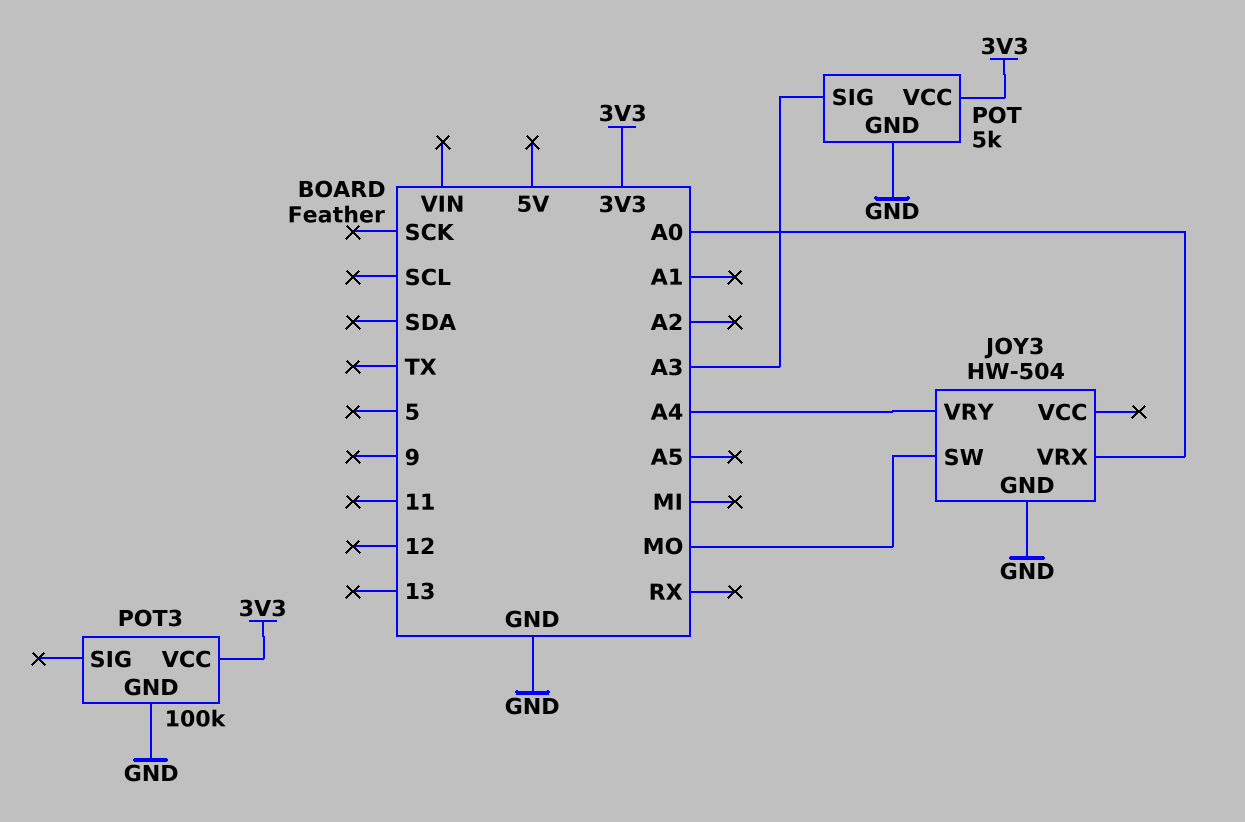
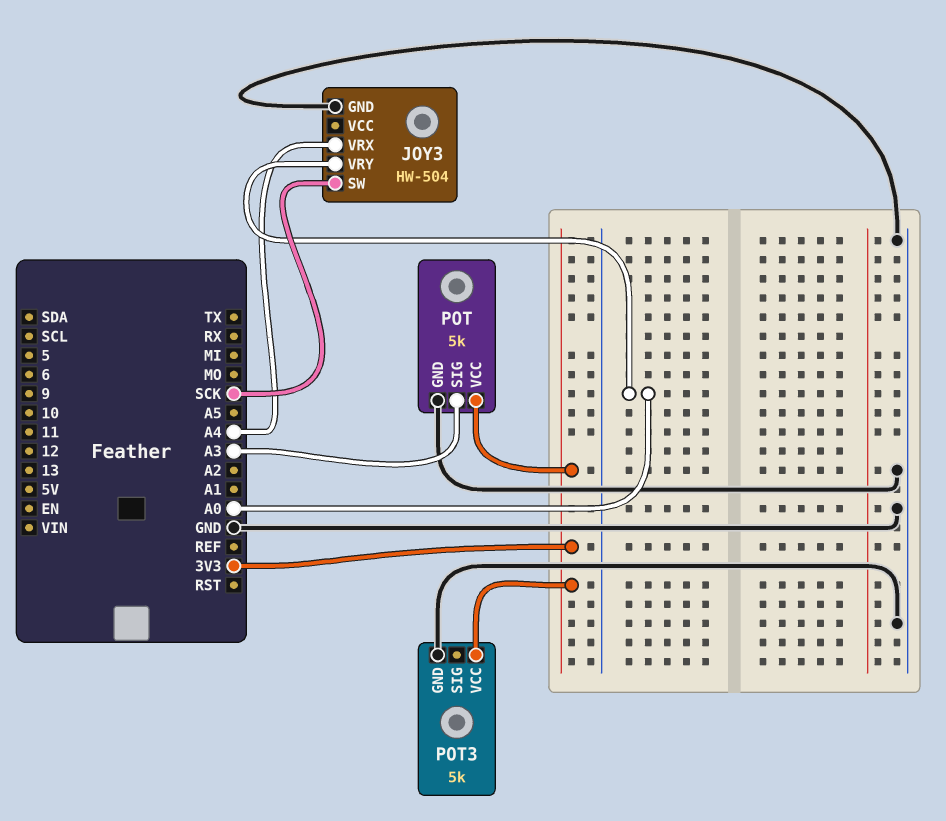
JOY3 pin SW: MO -> SCK
JOY3 pin VRX: A0 -> A4
JOY3 pin VRY: A4 -> A0
POT3: 100k -> 5k

